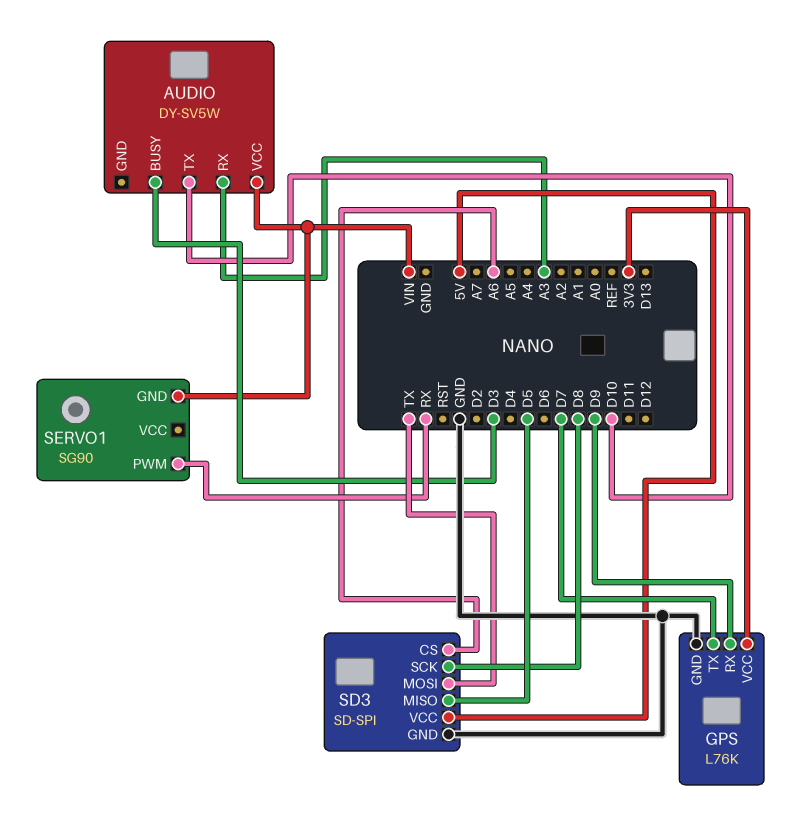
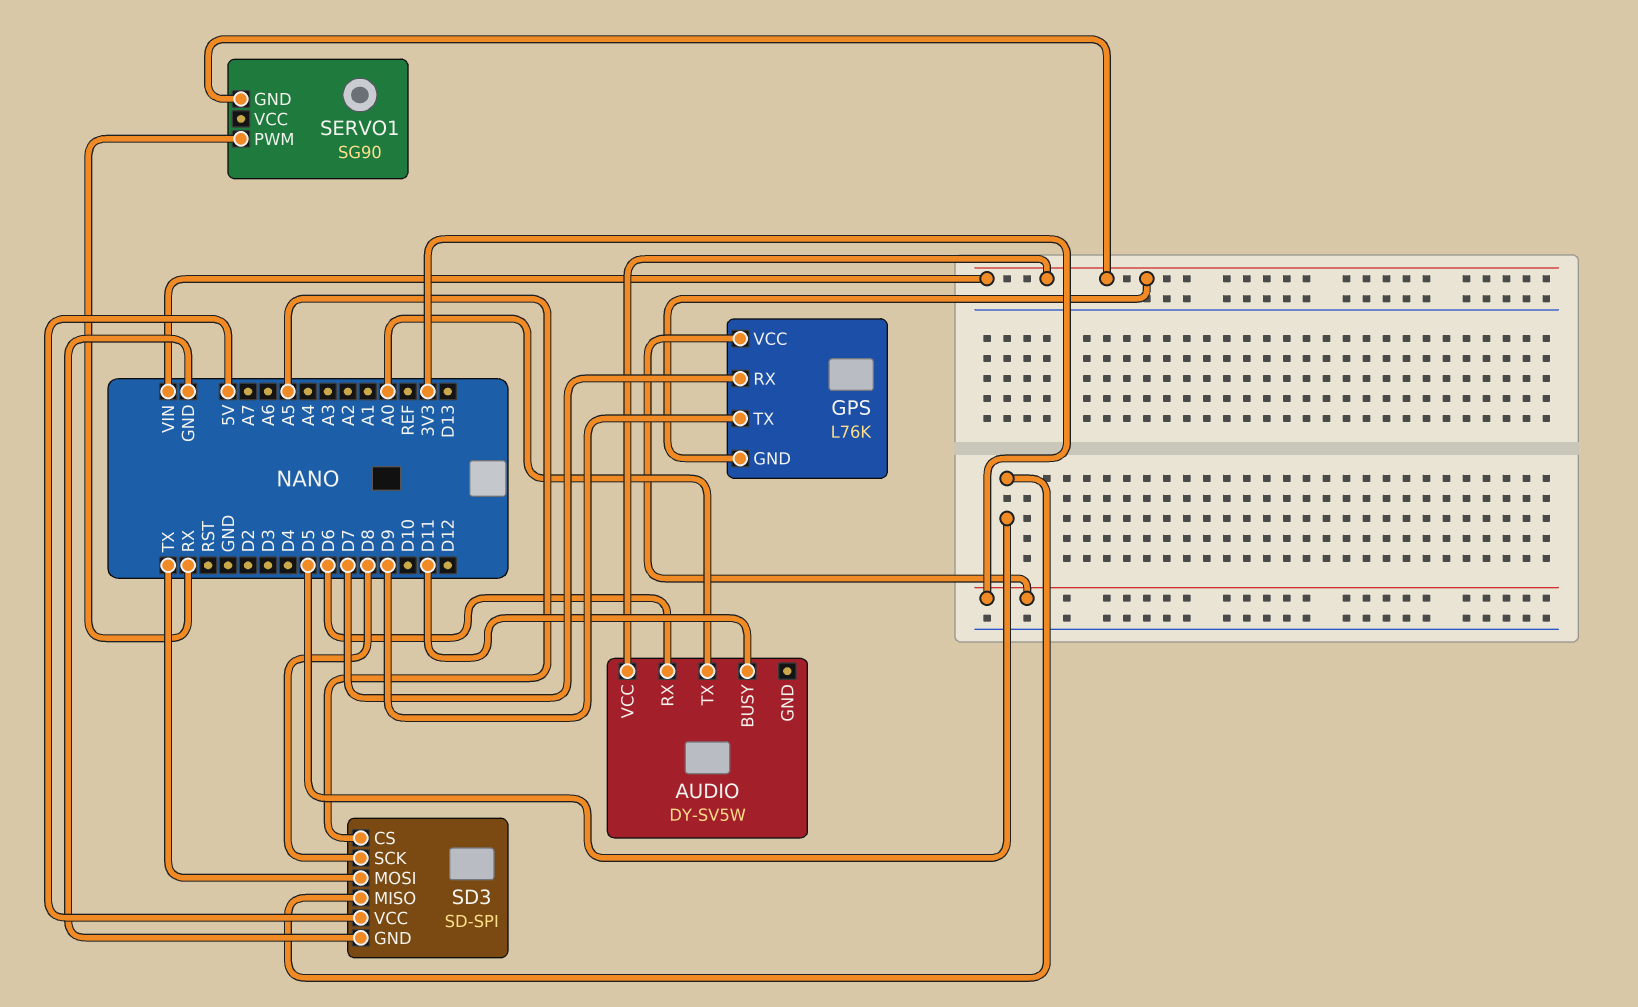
AUDIO pin BUSY: D3 -> D11
AUDIO pin RX: A3 -> D6
AUDIO pin TX: D10 -> A0
GPS pin GND: GND -> VIN
GPS pin RX: D9 -> D7
GPS pin TX: D7 -> D9
SD3 pin CS: A6 -> A5

